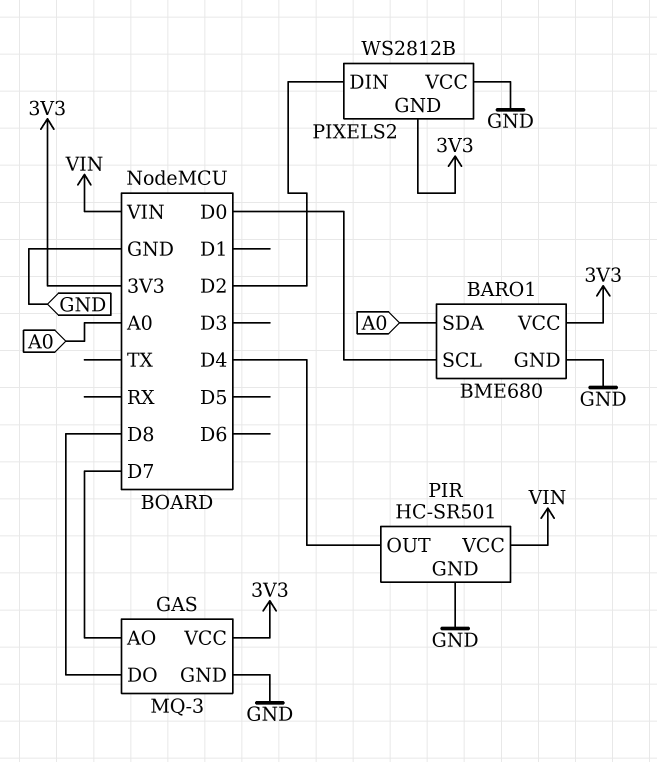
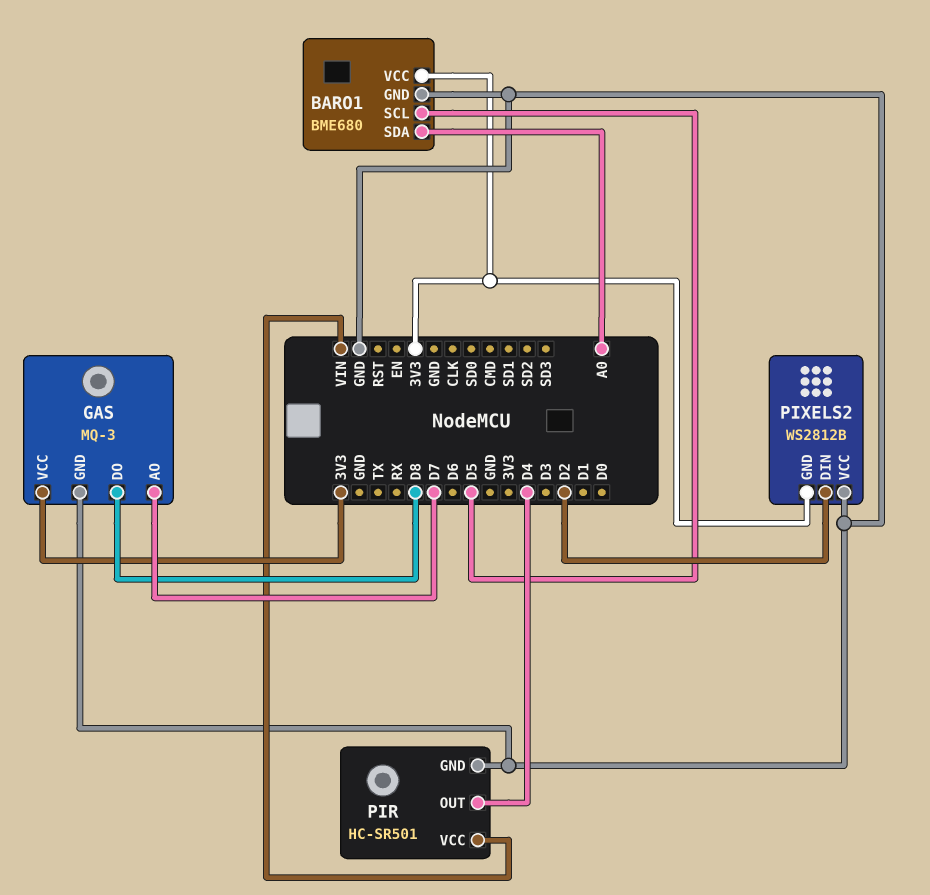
BARO1 pin SCL: D0 -> D5

